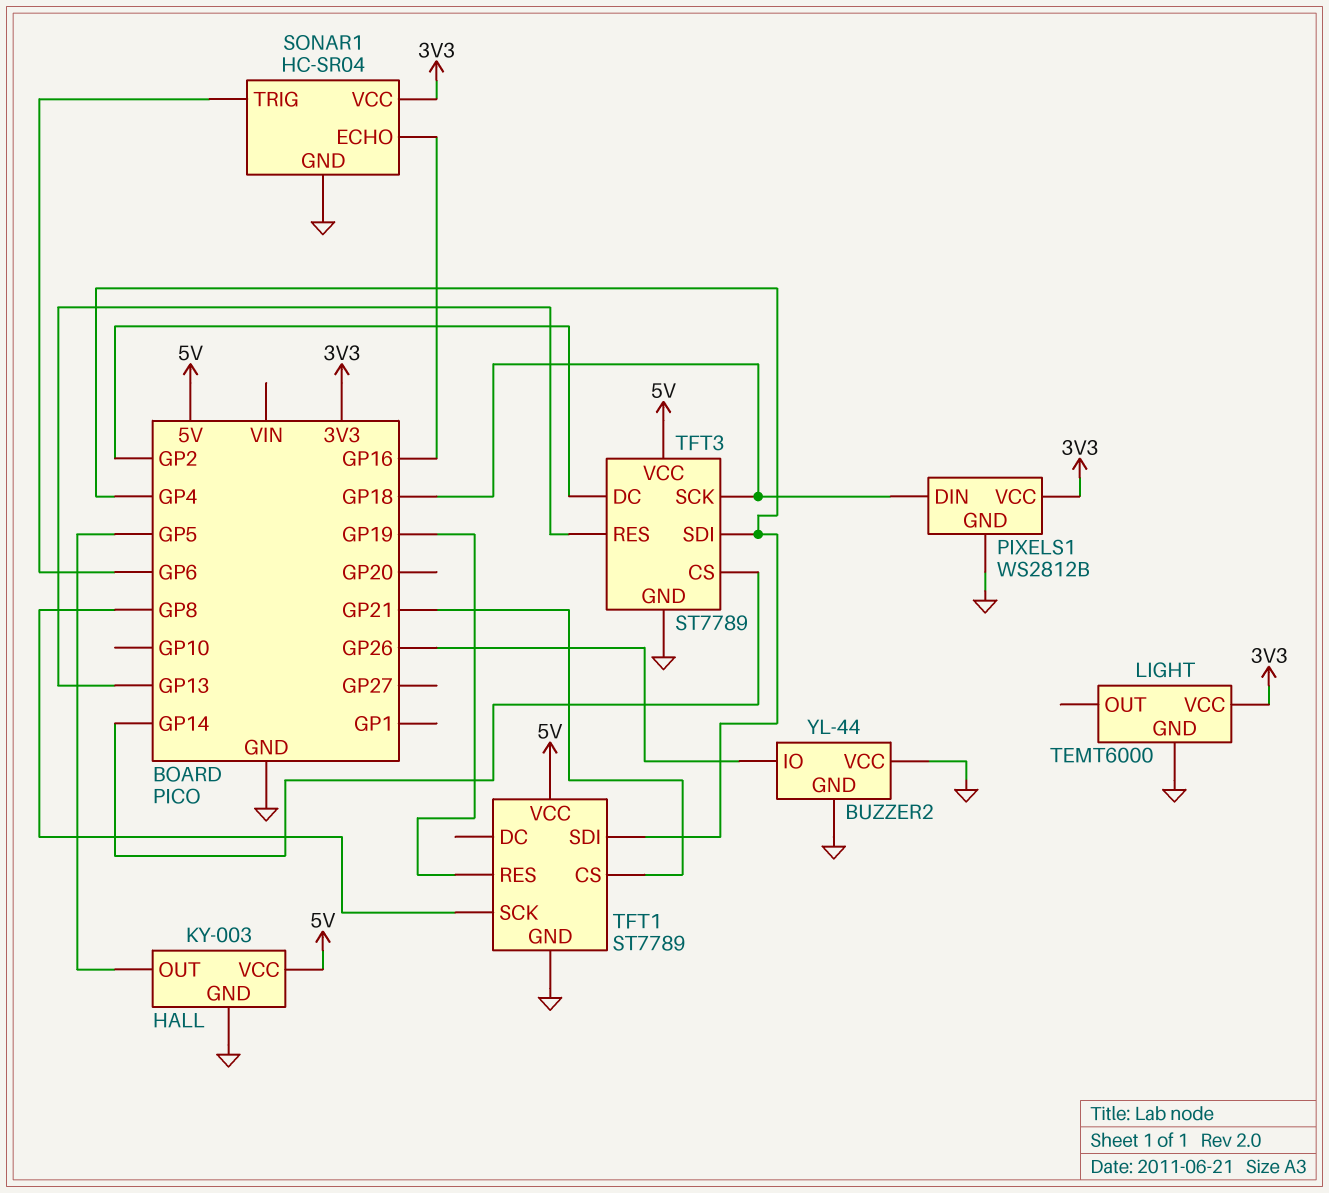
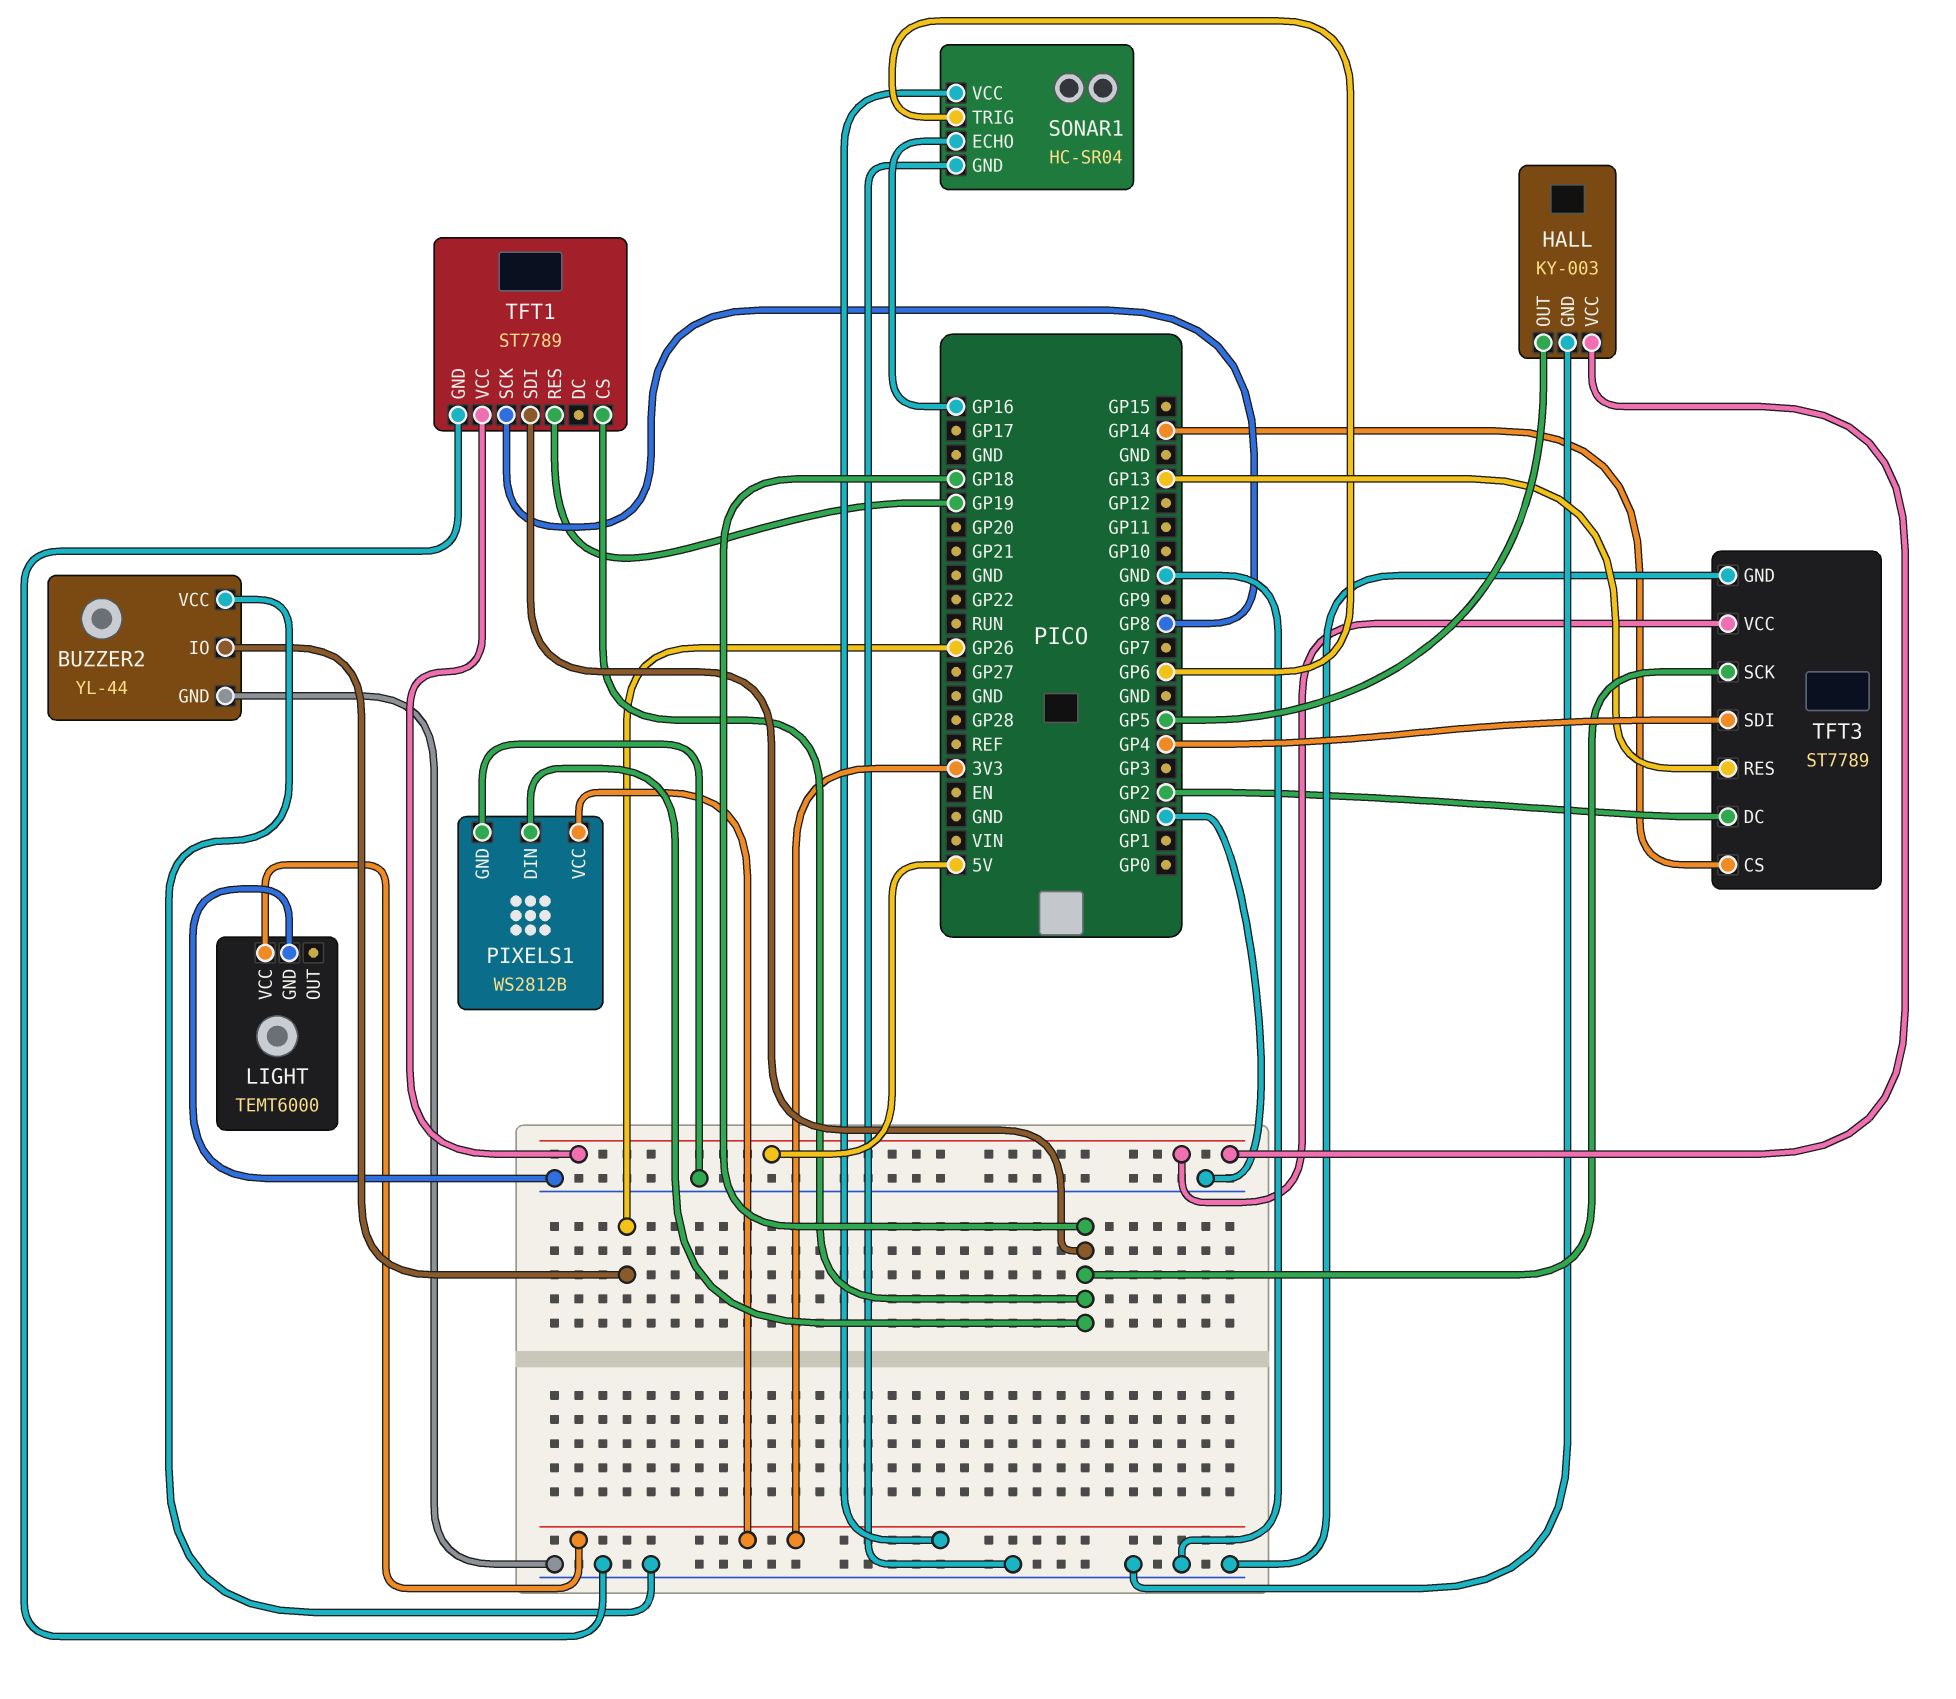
TFT1 pin CS: GP21 -> GP18
TFT1 pin SDI: GP4 -> GP18

